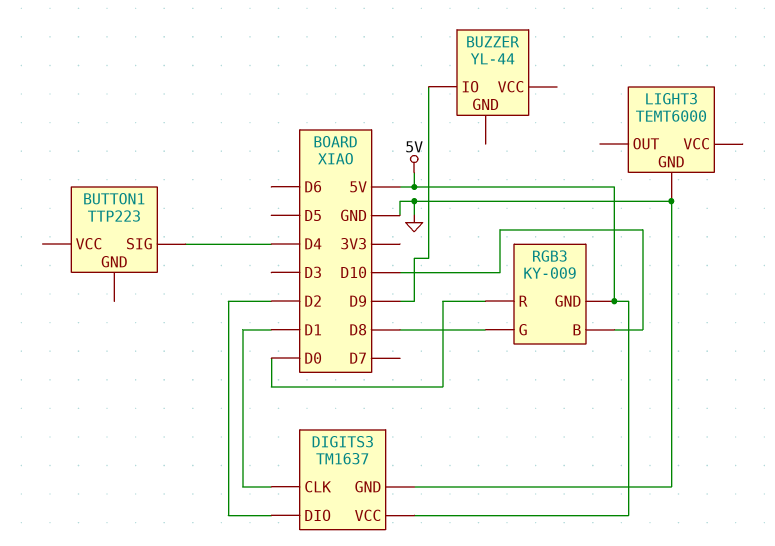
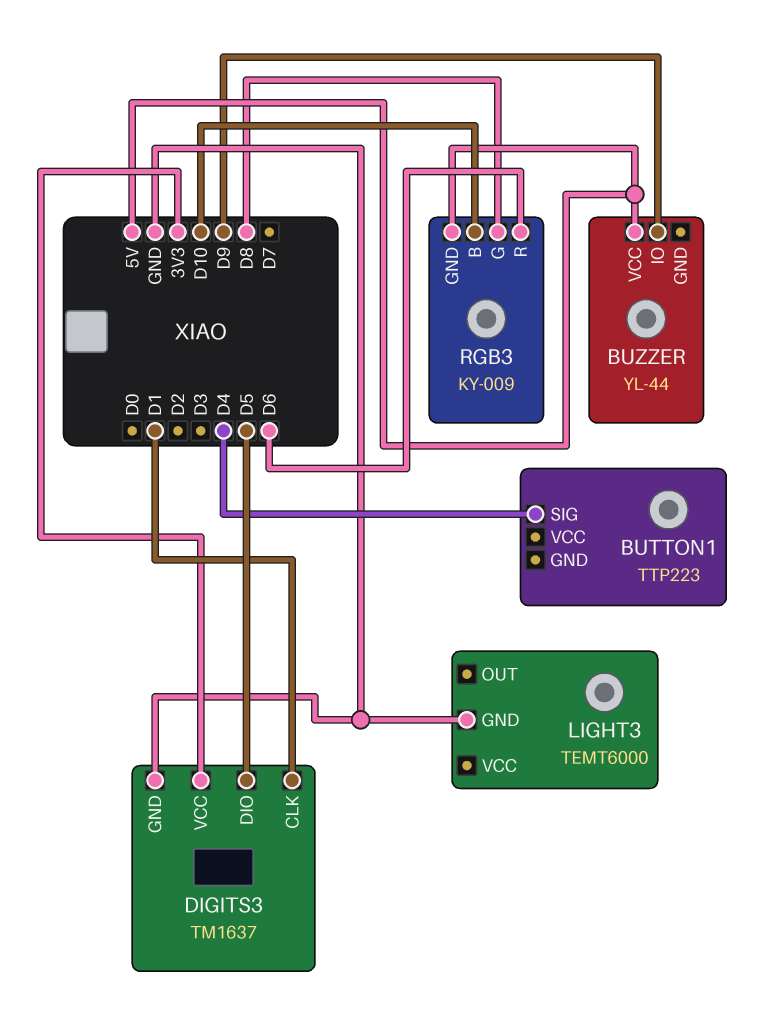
BUZZER pin VCC: none -> 5V
DIGITS3 pin DIO: D2 -> D5
DIGITS3 pin VCC: 5V -> 3V3
RGB3 pin R: D0 -> D6

